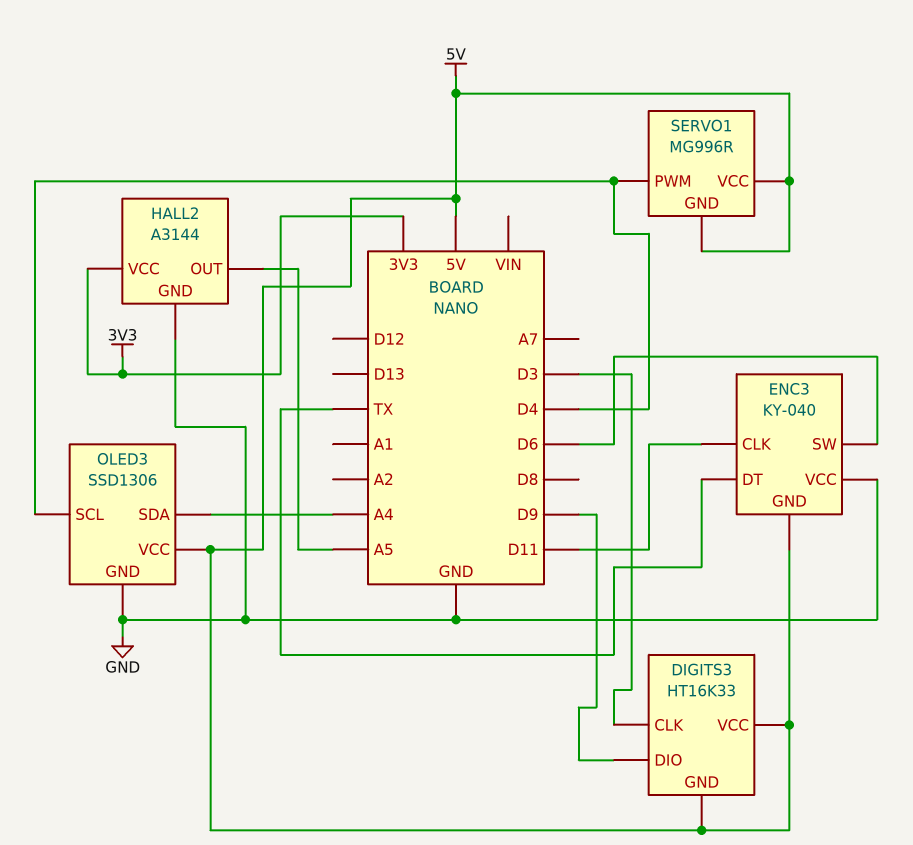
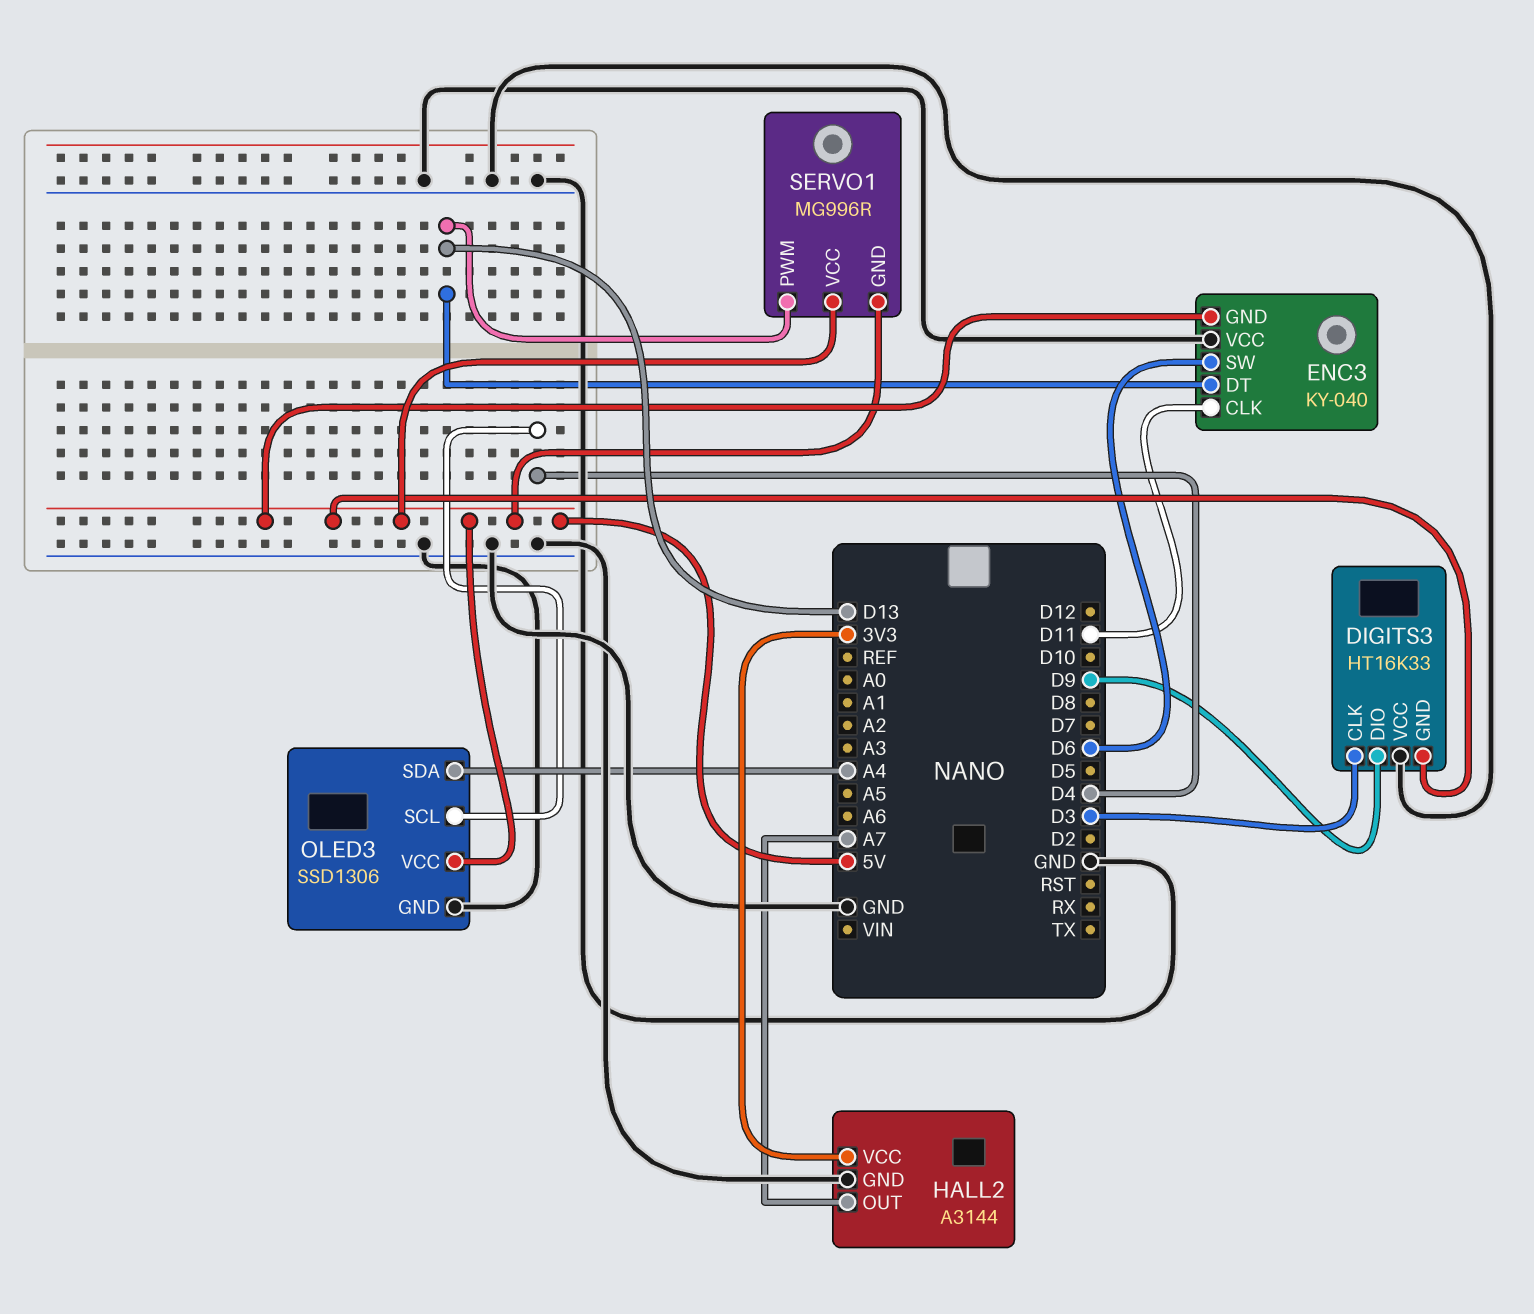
DIGITS3 pin VCC: 5V -> GND
ENC3 pin DT: TX -> D13
HALL2 pin OUT: A5 -> A7
SERVO1 pin PWM: D4 -> D13

